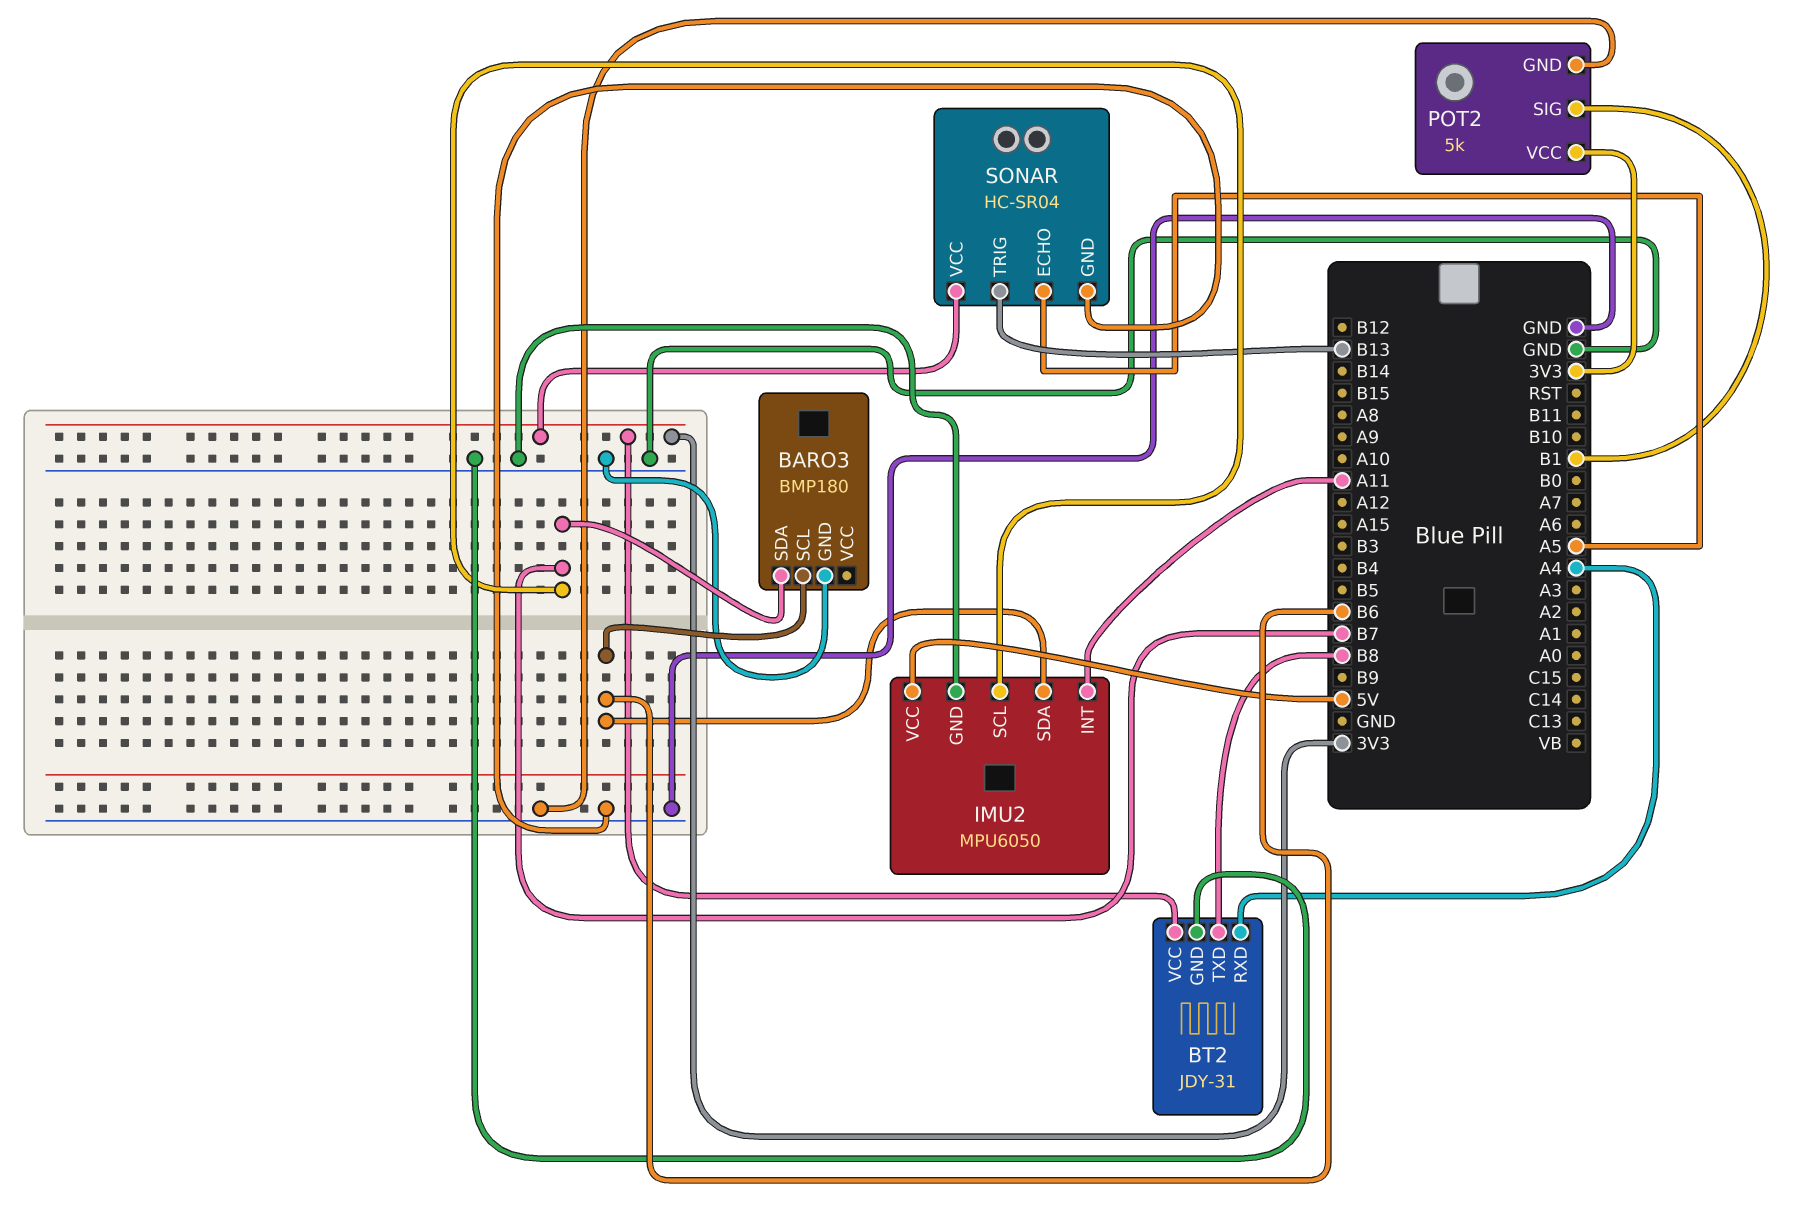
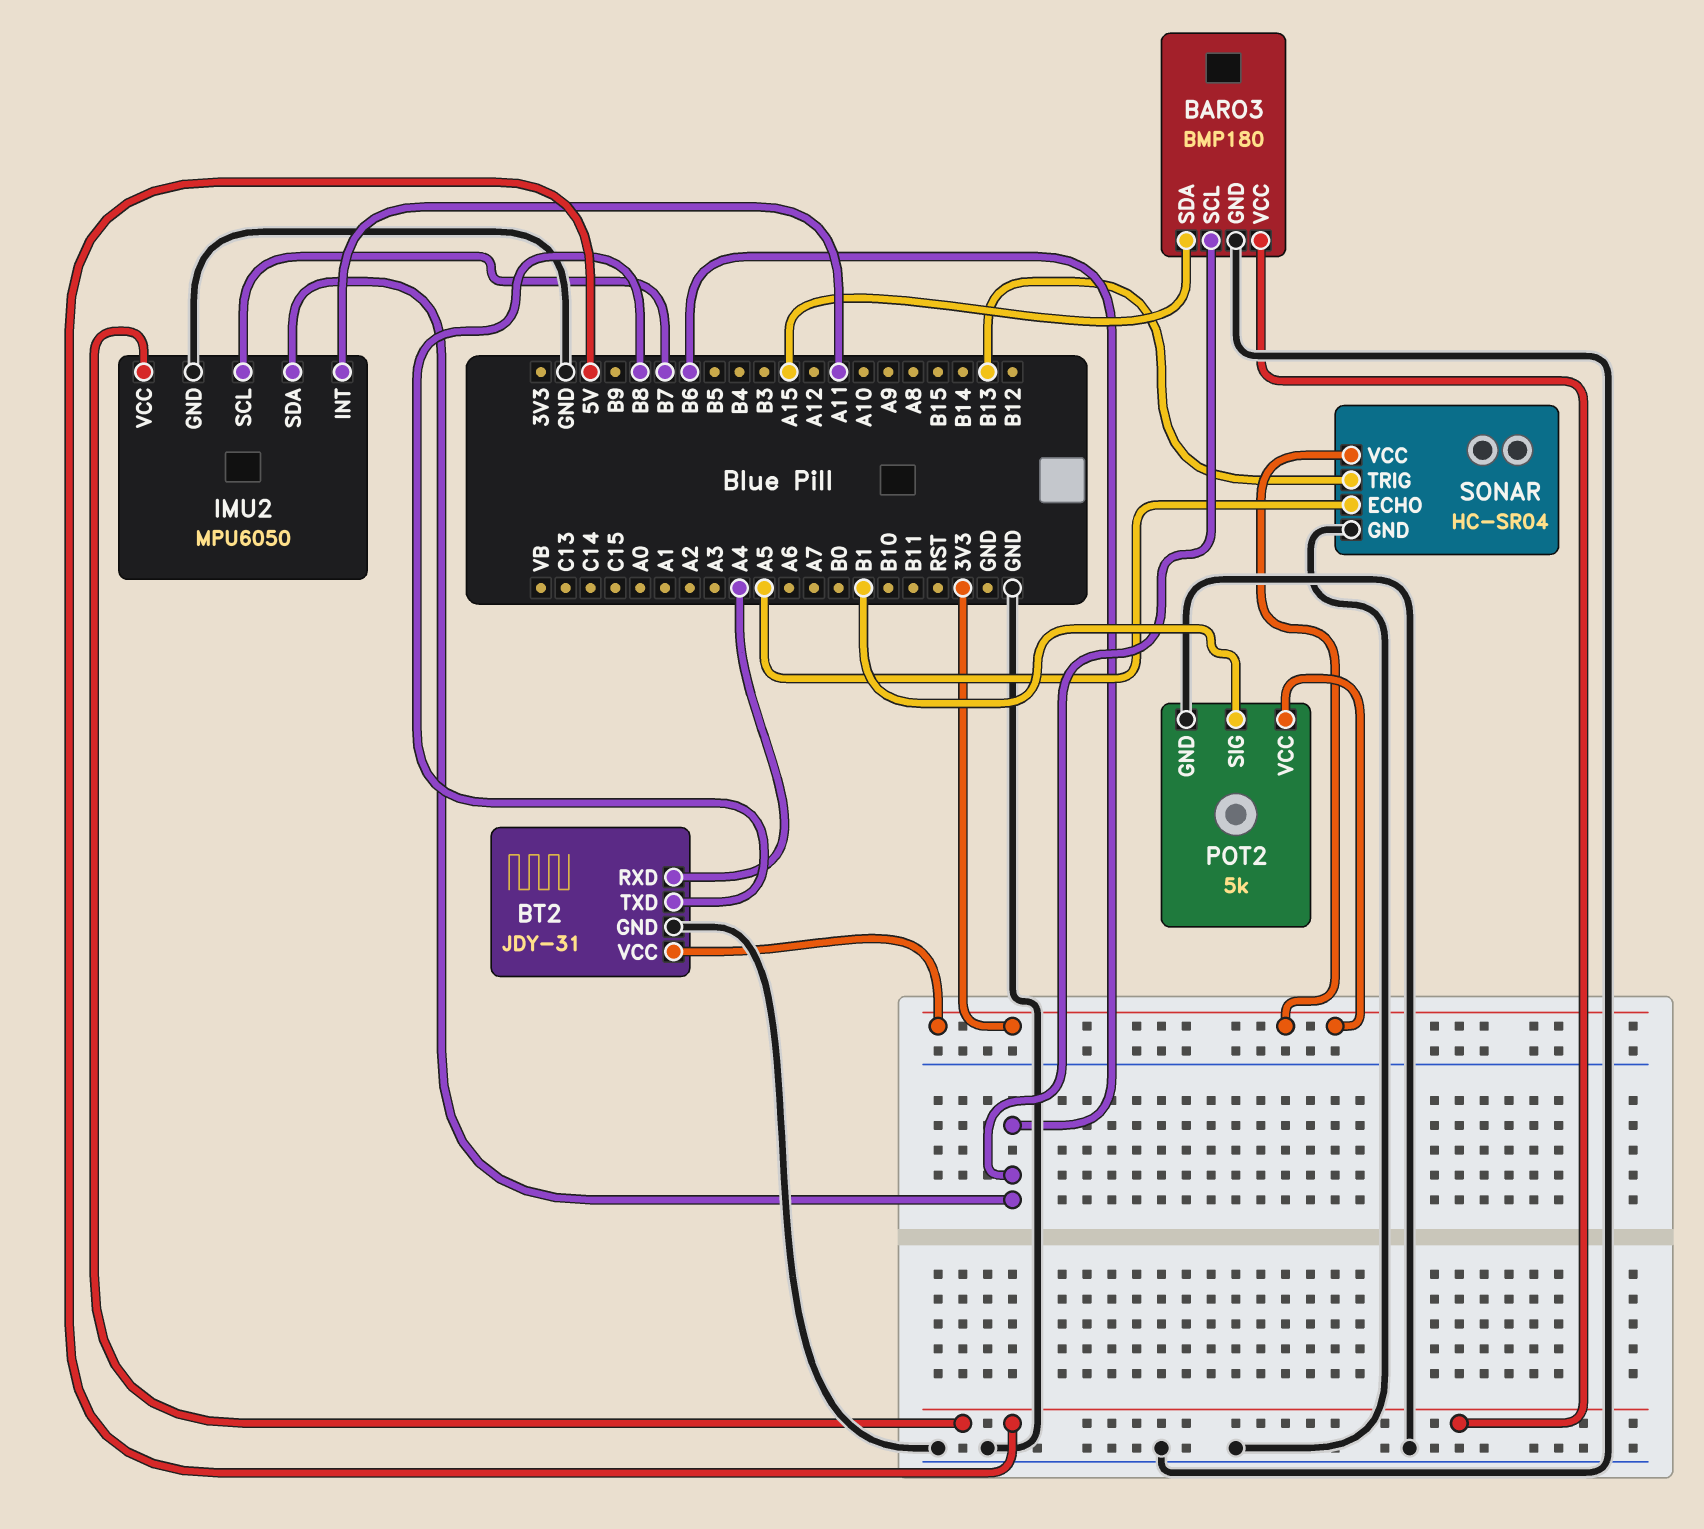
BARO3 pin SDA: B7 -> A15
BARO3 pin VCC: none -> 5V

